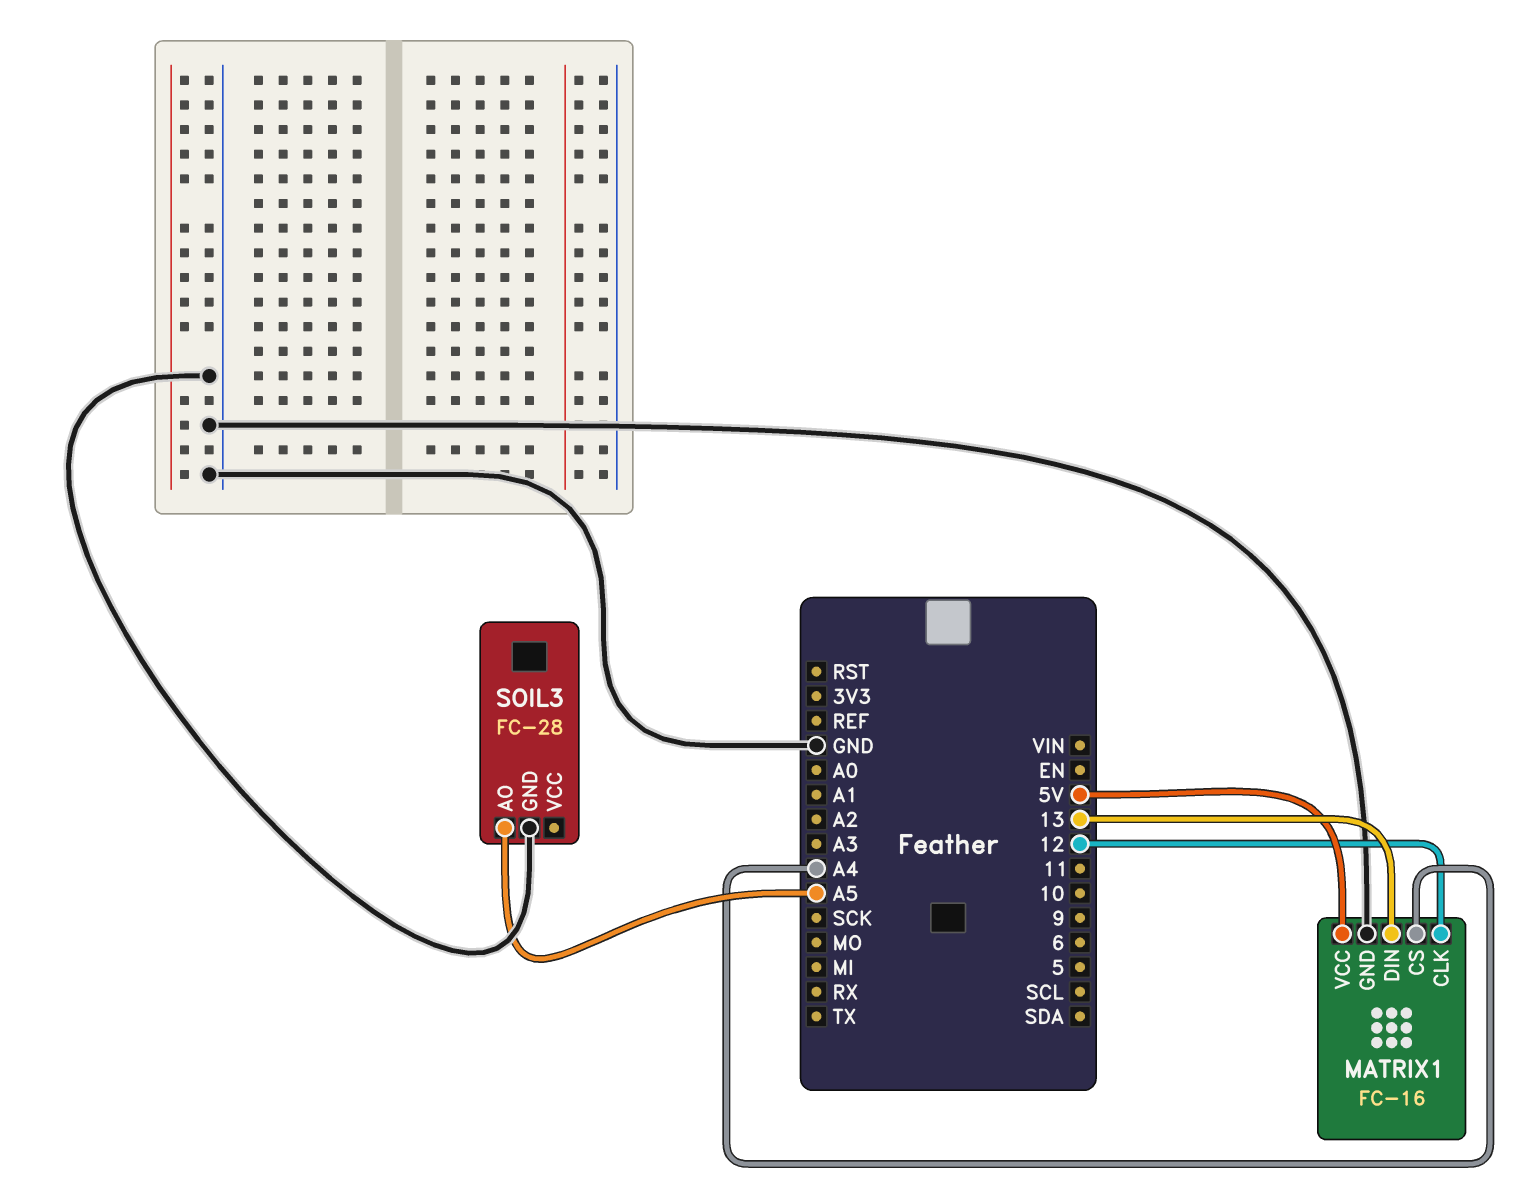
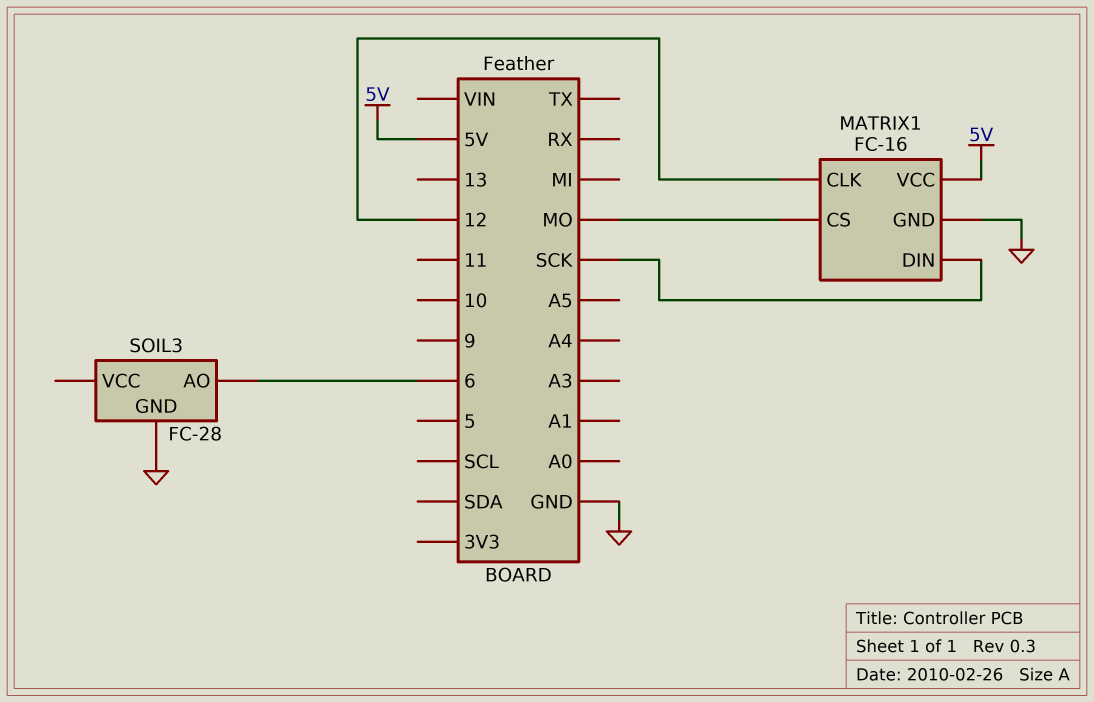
MATRIX1 pin CS: A4 -> MO
MATRIX1 pin DIN: 13 -> SCK
SOIL3 pin AO: A5 -> 6

